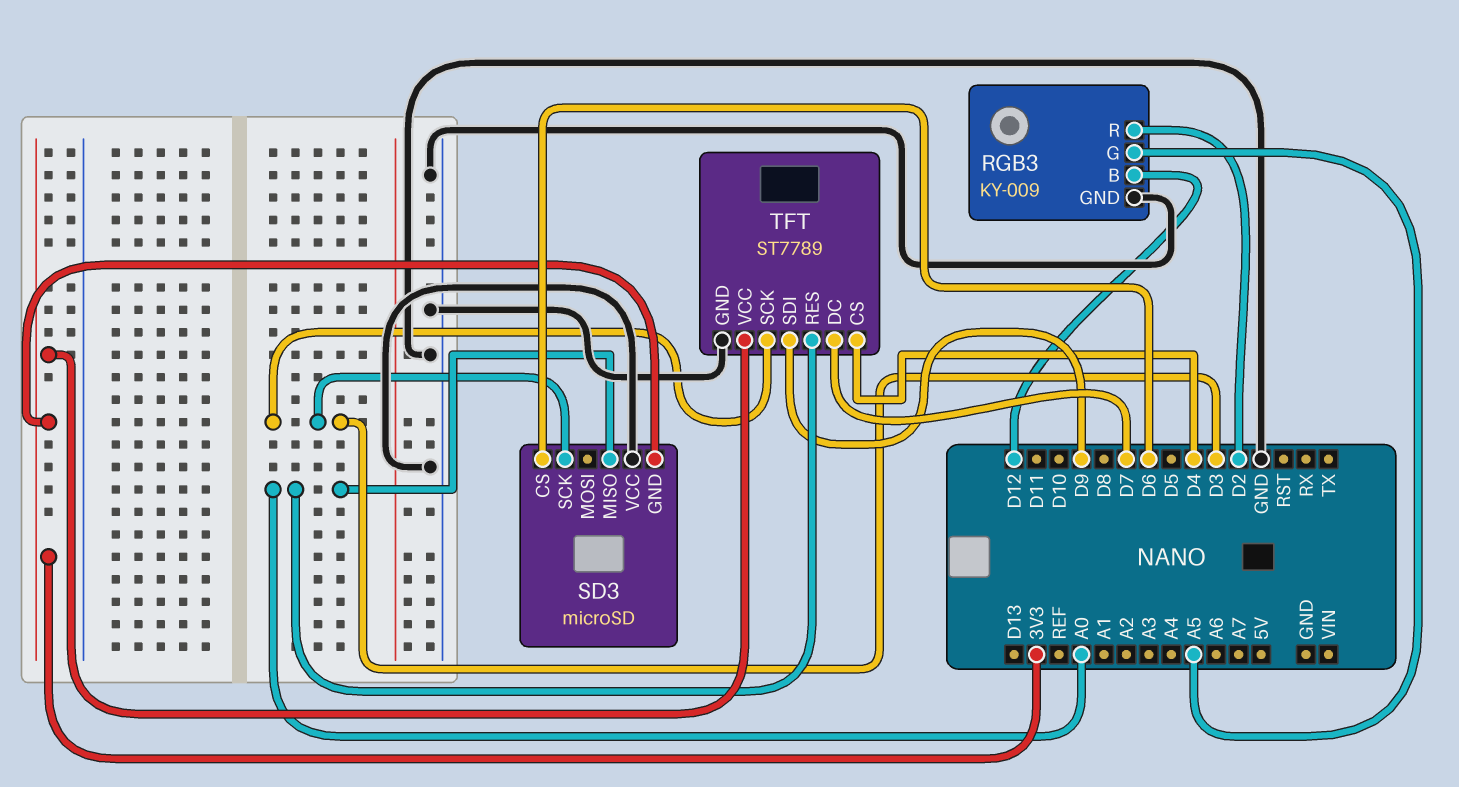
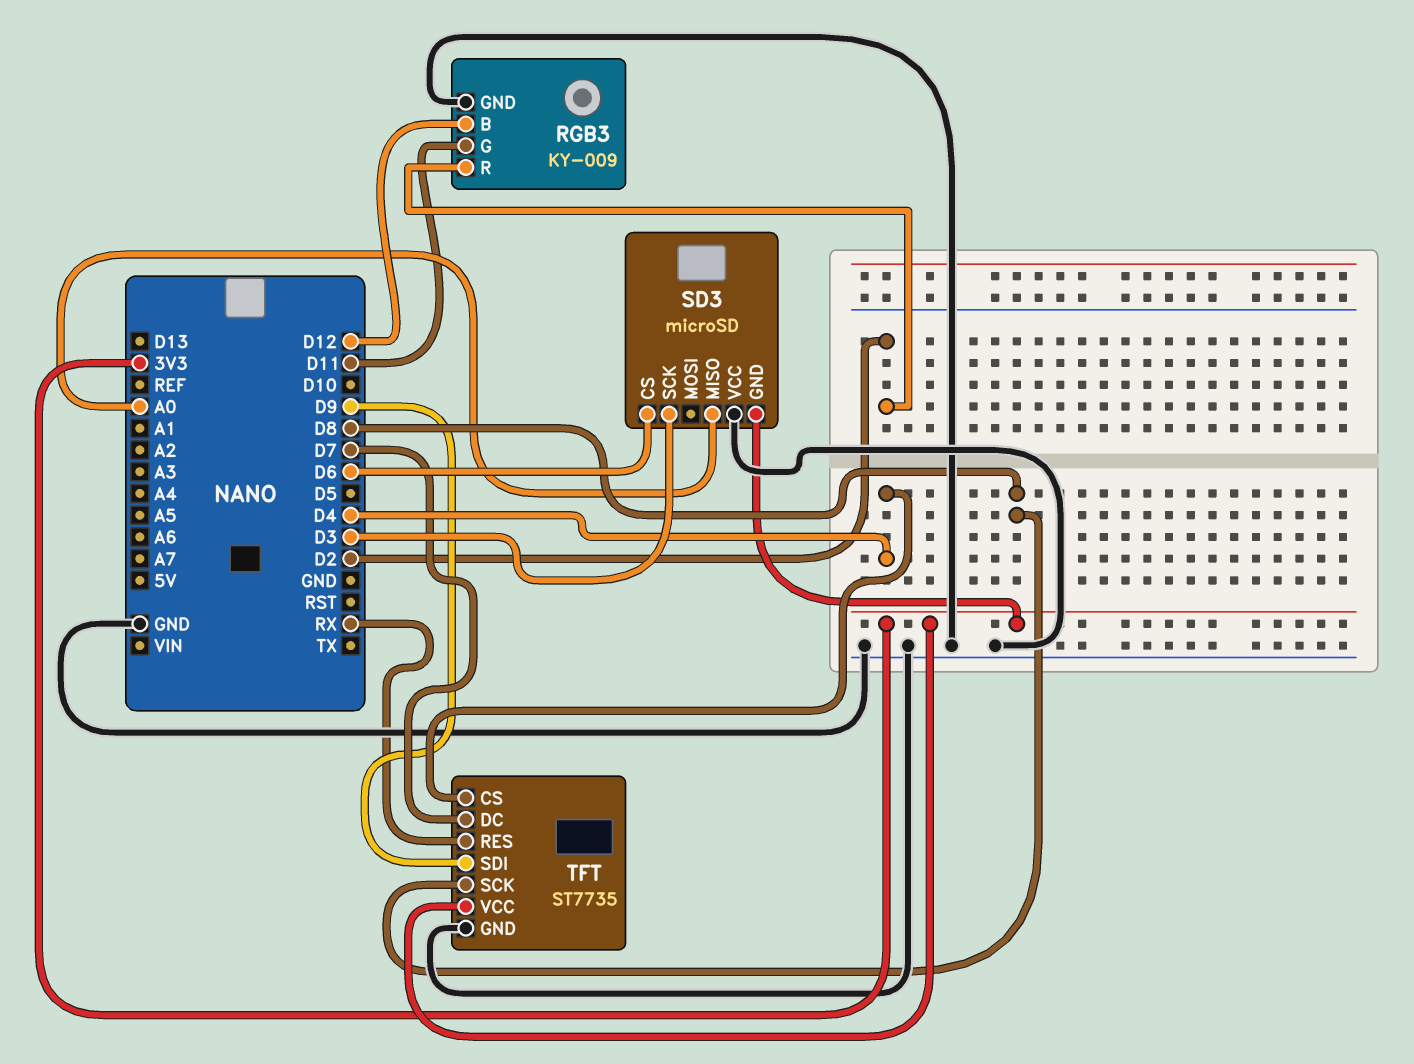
RGB3 pin G: A5 -> D11
TFT: ST7789 -> ST7735
TFT pin RES: A0 -> RX
TFT pin SCK: D3 -> D8

